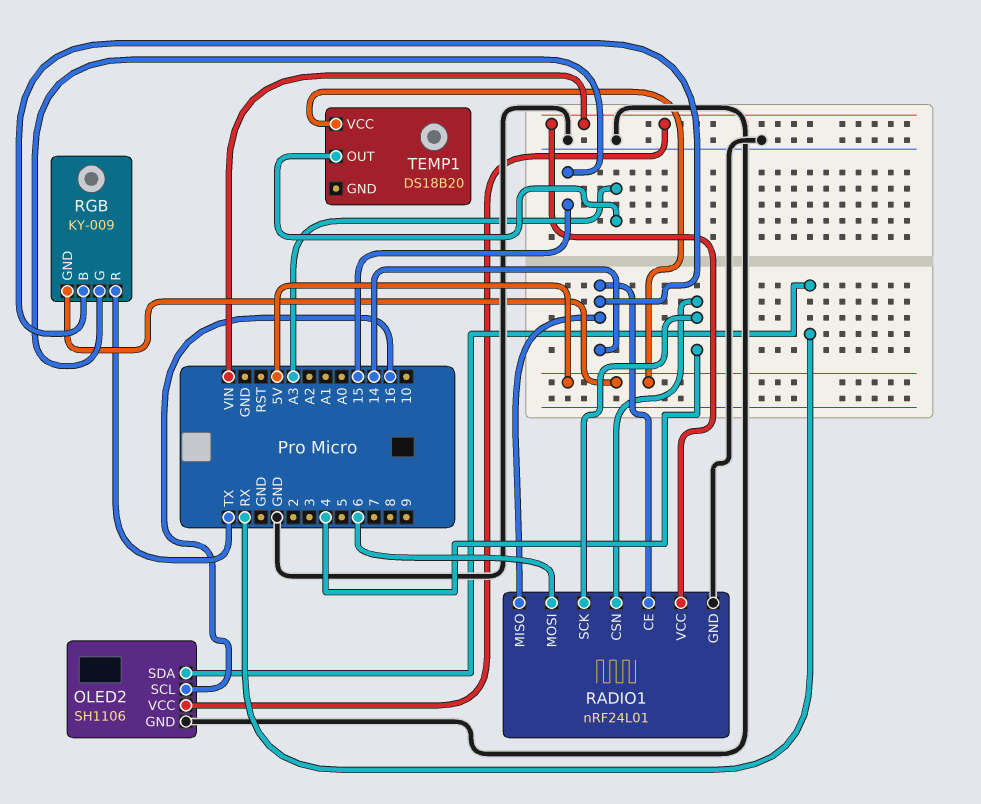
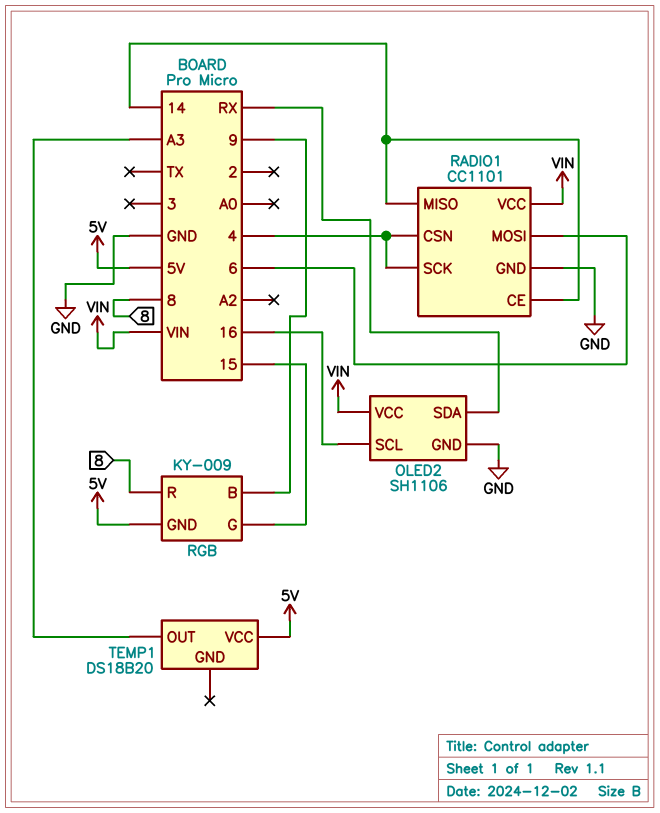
RADIO1: nRF24L01 -> CC1101
RGB pin B: 14 -> 9
RGB pin R: TX -> 8

